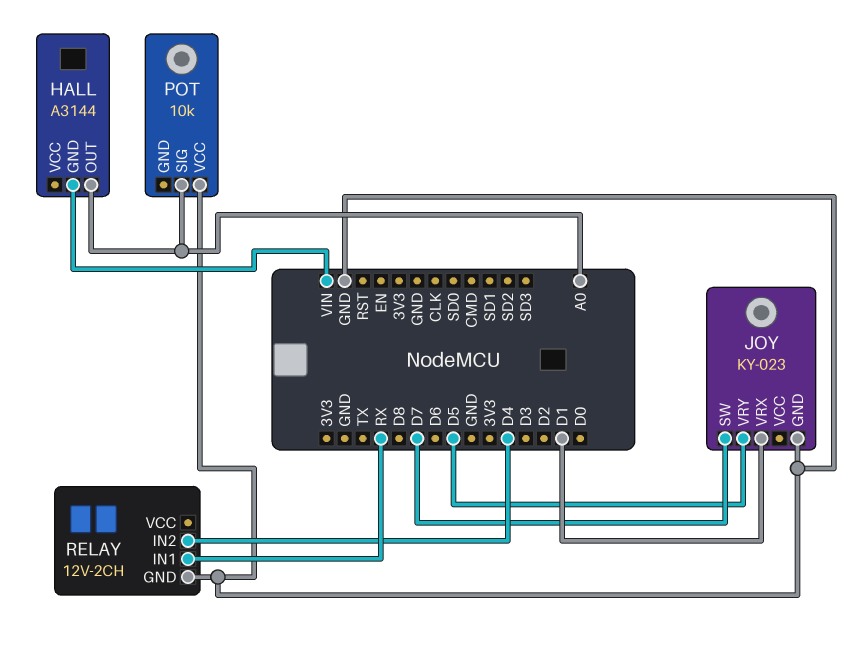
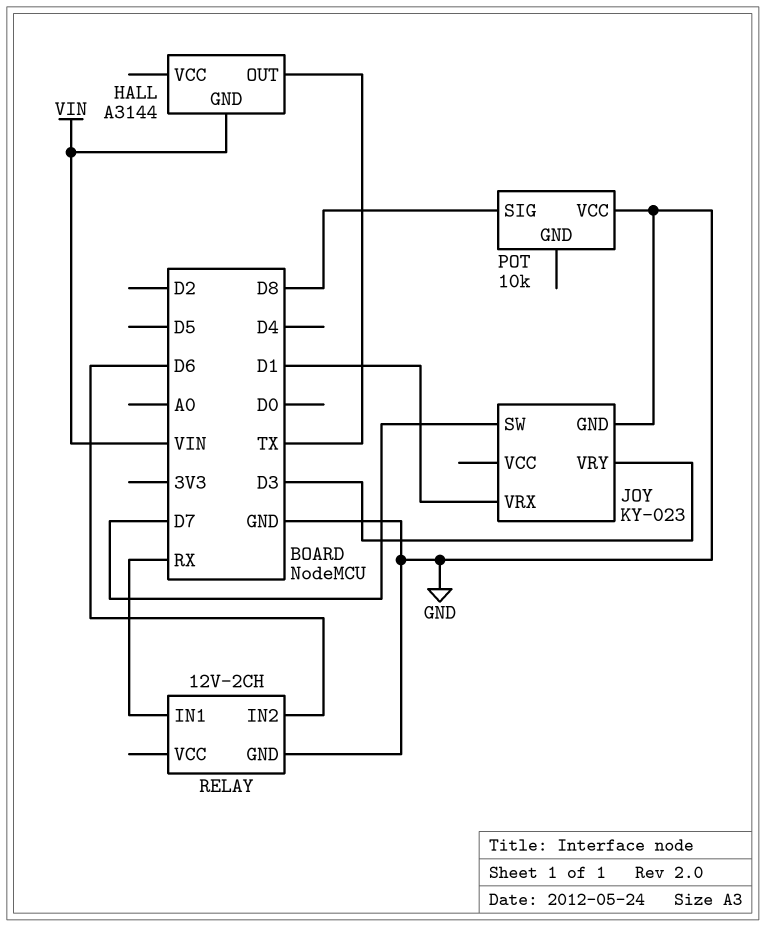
HALL pin OUT: A0 -> TX
JOY pin VRY: D5 -> D3
POT pin SIG: A0 -> D8
RELAY pin IN2: D4 -> D6

